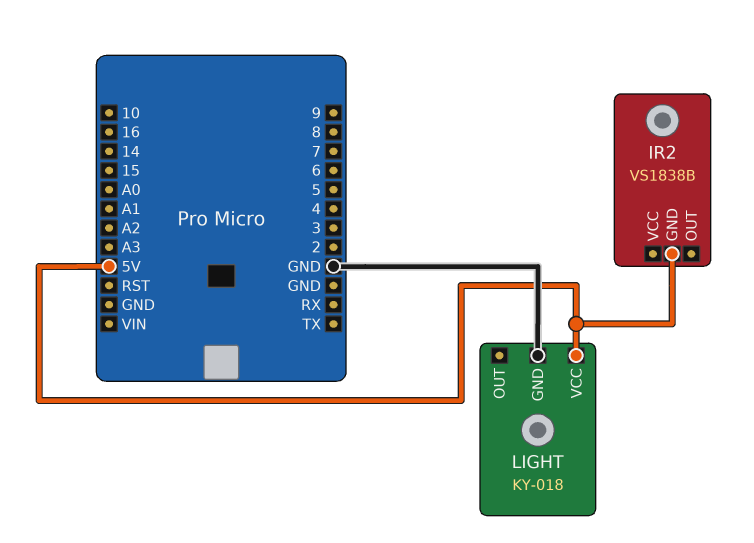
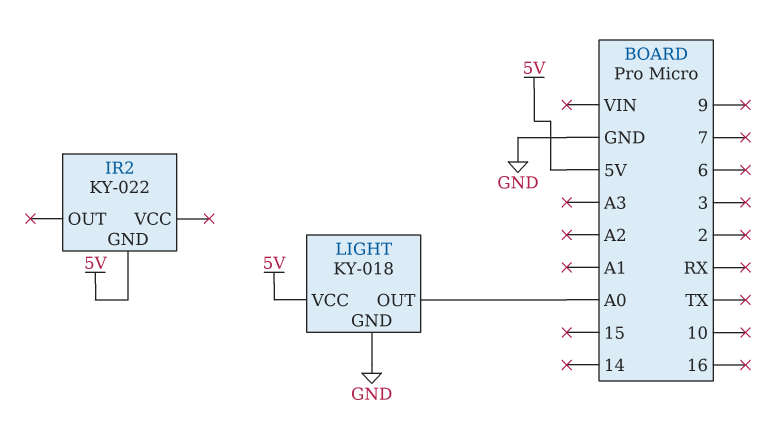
IR2: VS1838B -> KY-022
LIGHT pin OUT: none -> A0

